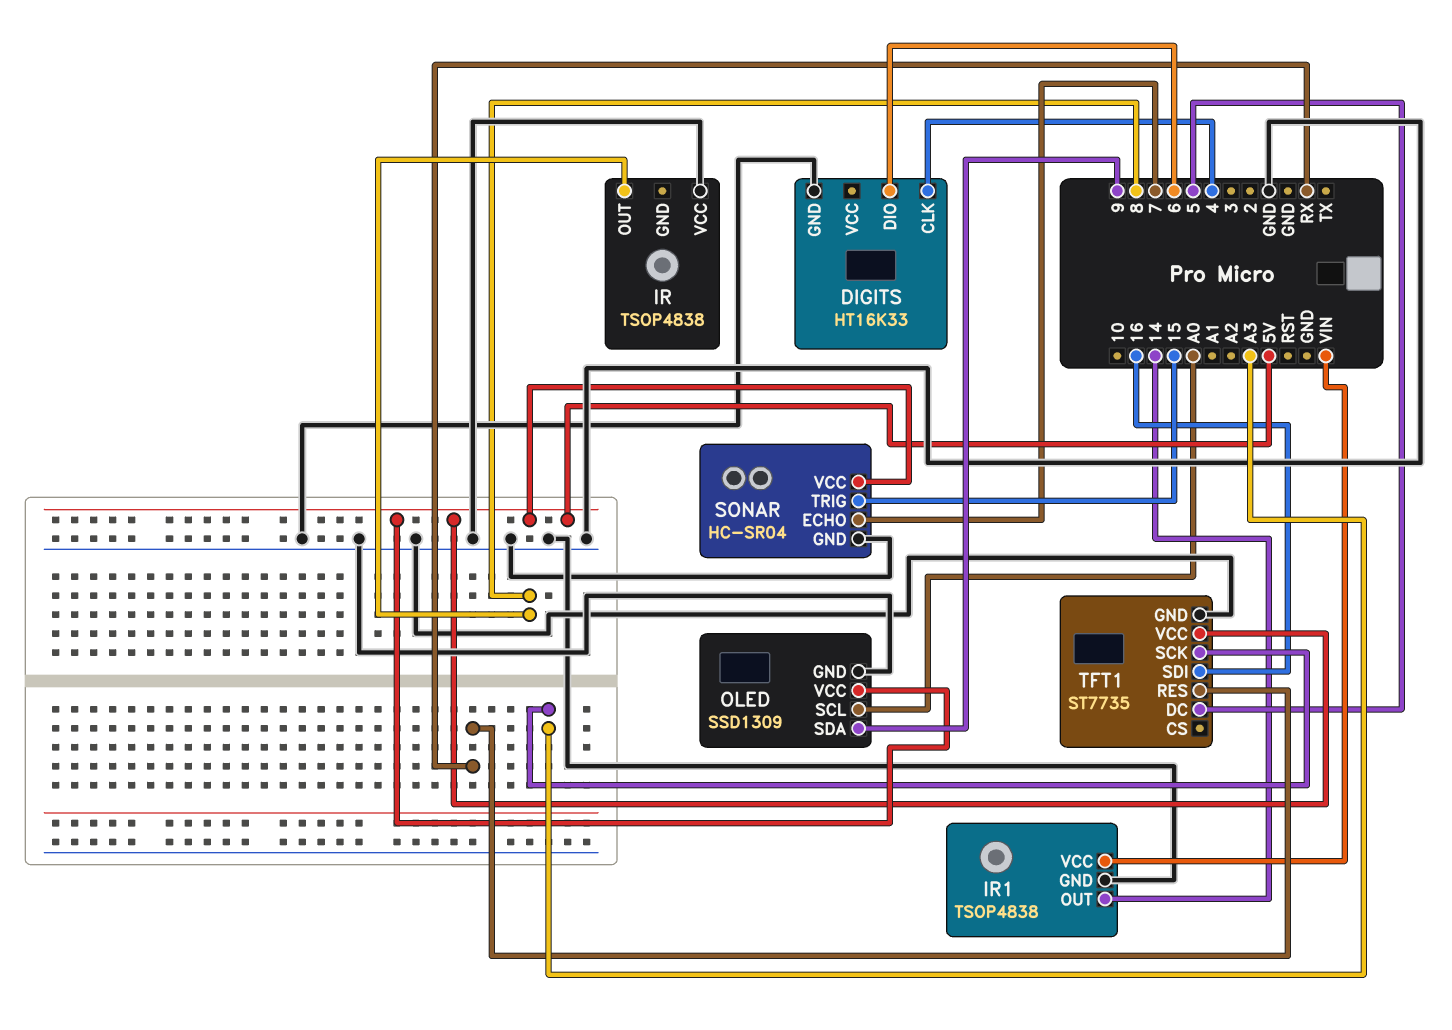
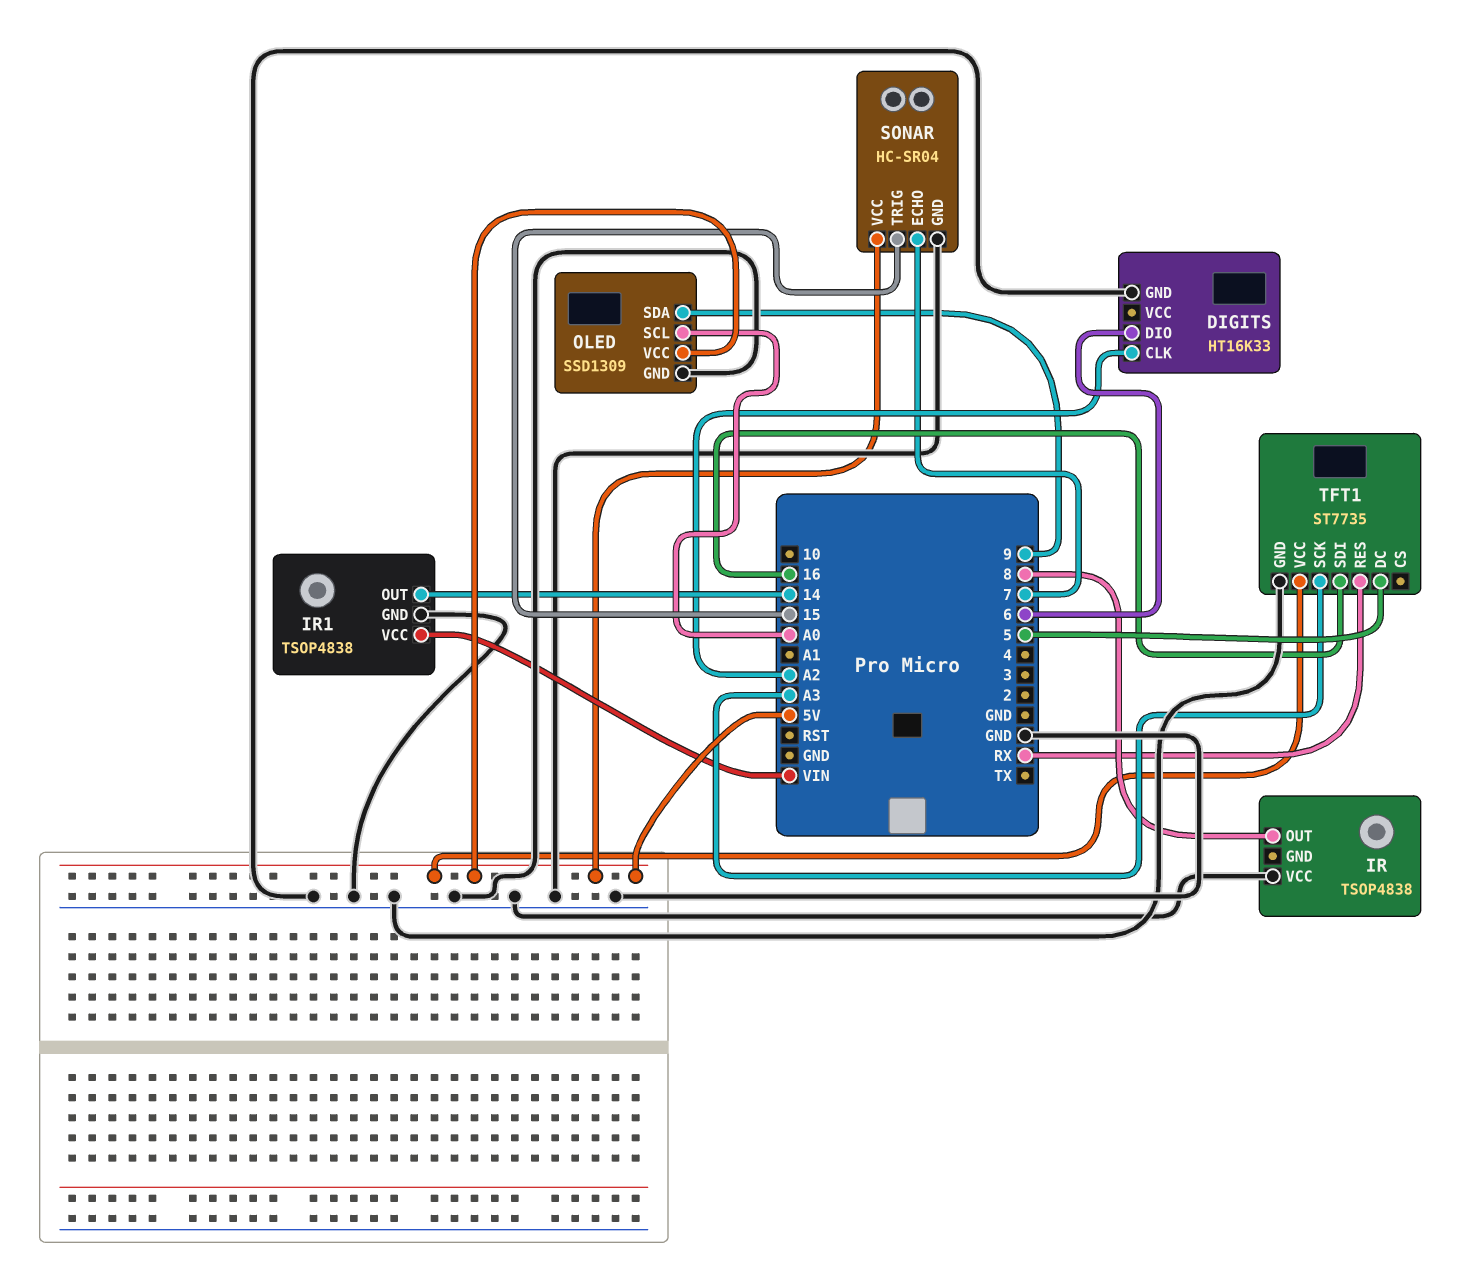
DIGITS pin CLK: 4 -> A2

